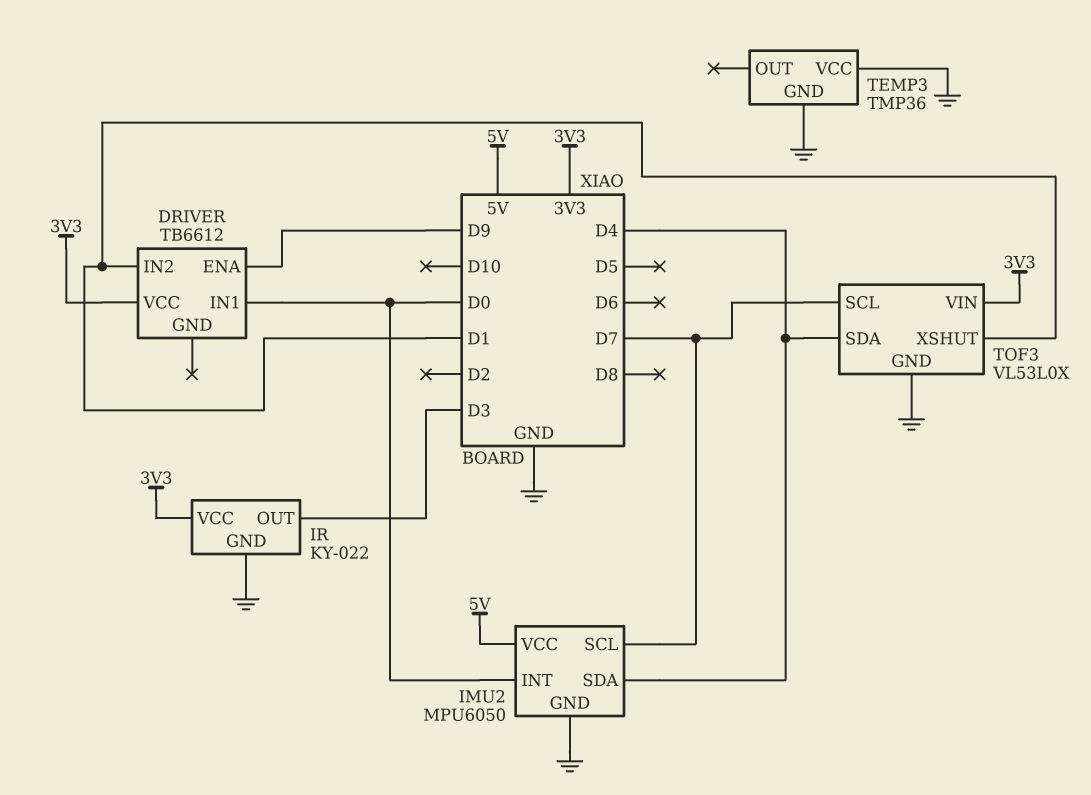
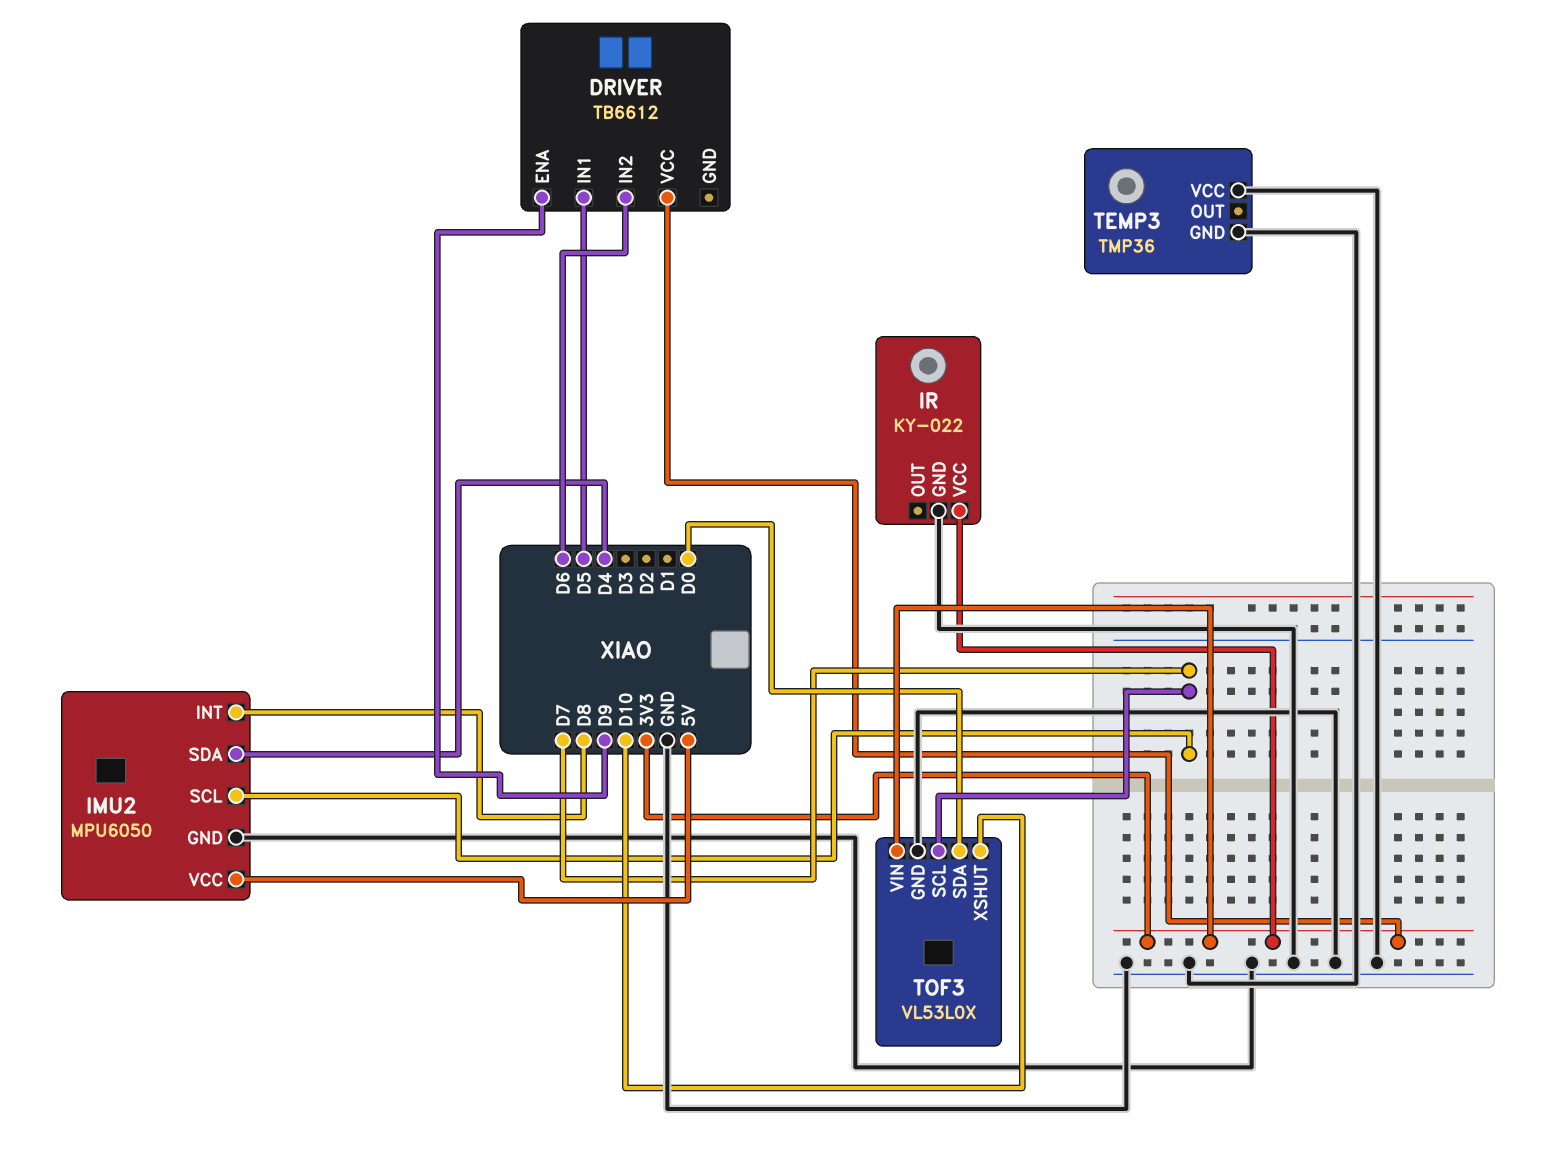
DRIVER pin IN1: D0 -> D5
DRIVER pin IN2: D1 -> D6
IMU2 pin INT: D0 -> D8
IR pin OUT: D3 -> none
TOF3 pin SDA: D4 -> D0
TOF3 pin XSHUT: D1 -> D10

